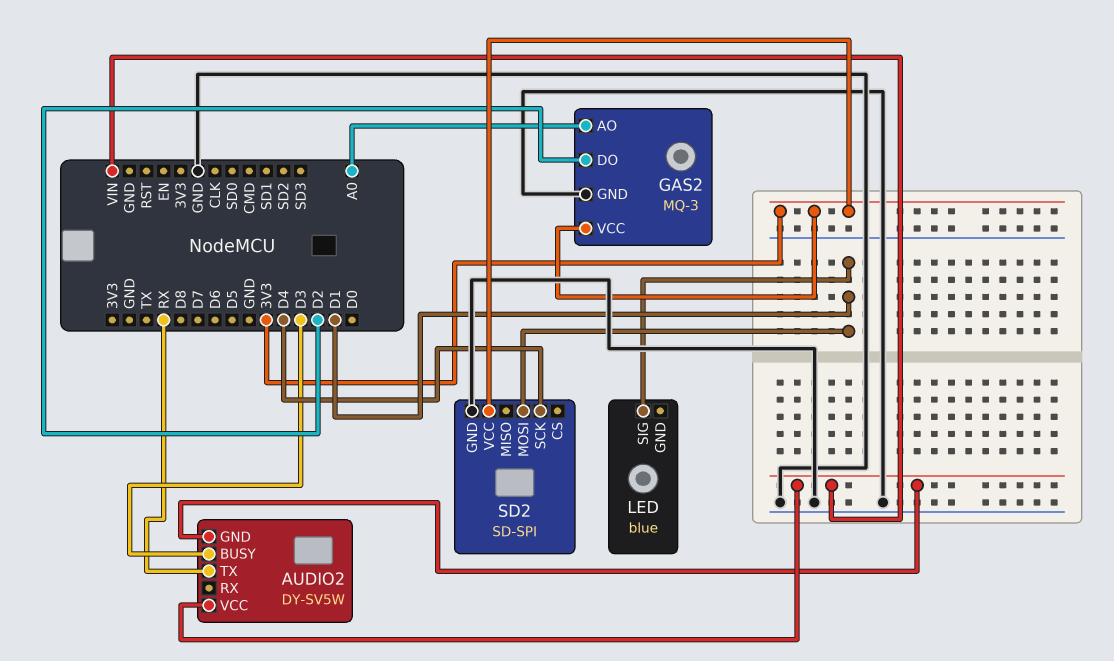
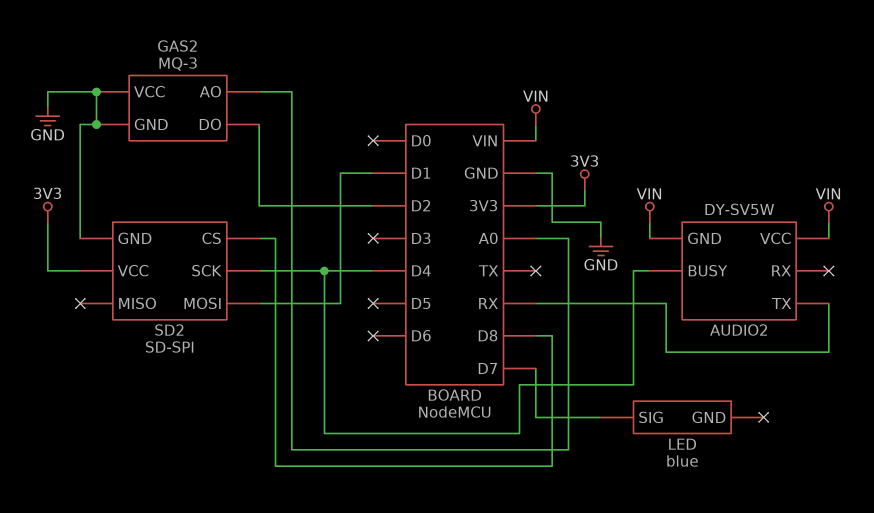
AUDIO2 pin BUSY: D3 -> D4
GAS2 pin VCC: 3V3 -> GND
LED pin SIG: D1 -> D7
SD2 pin CS: none -> D8

